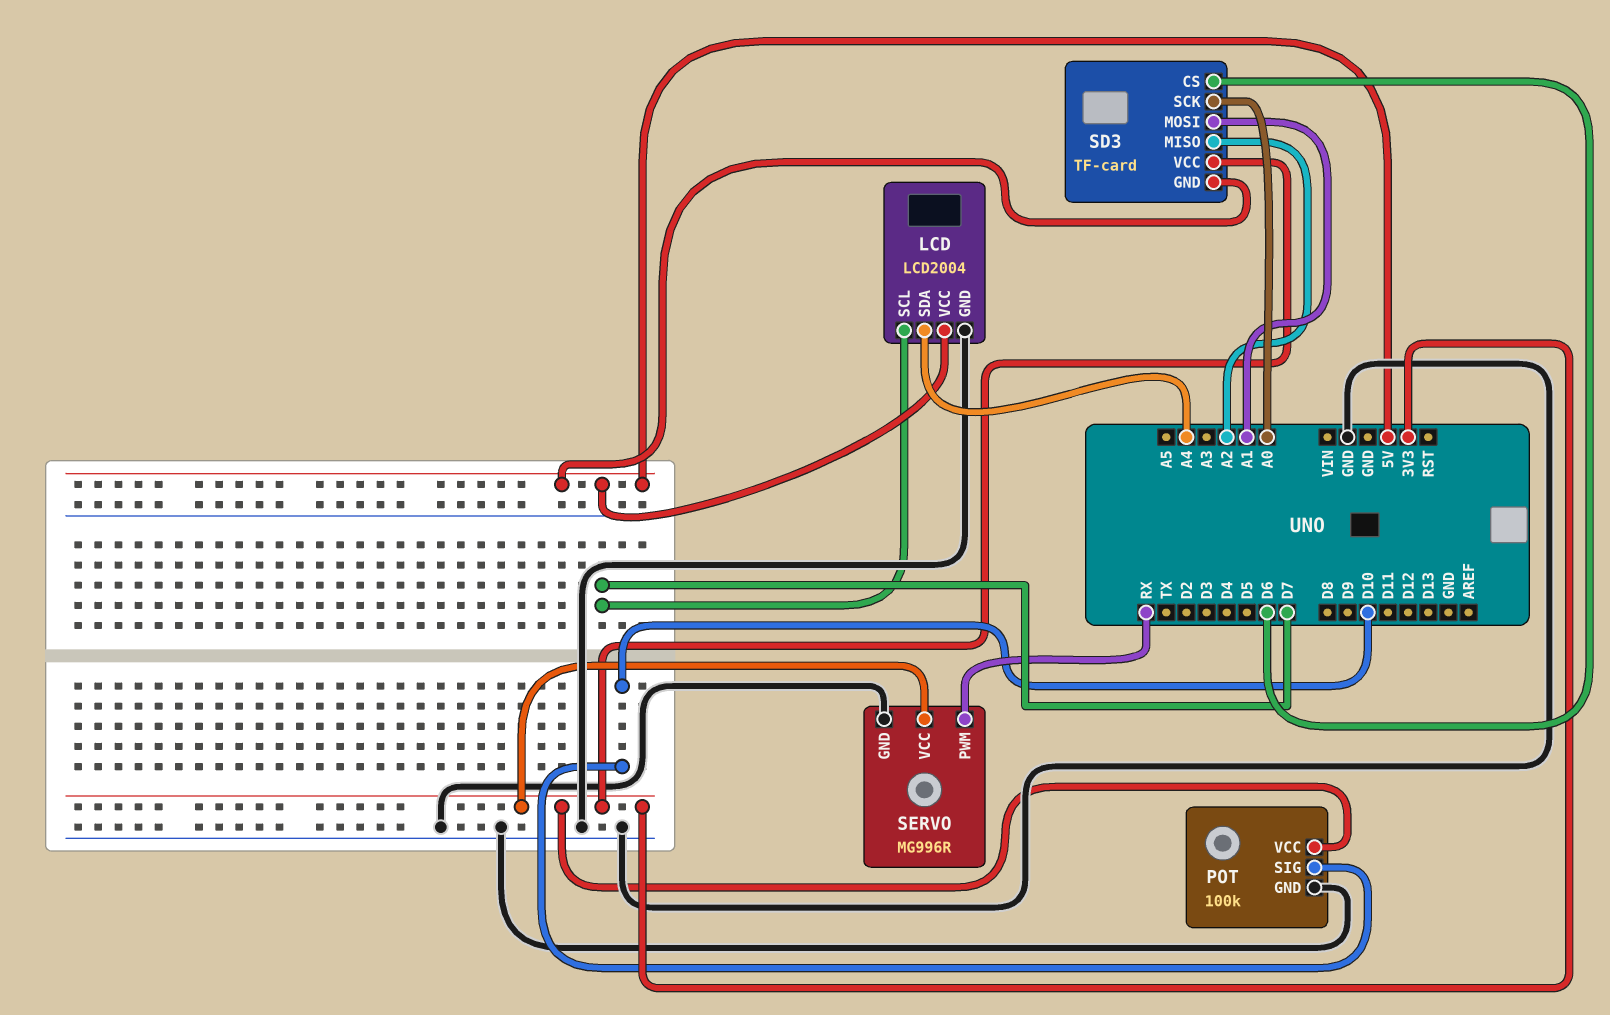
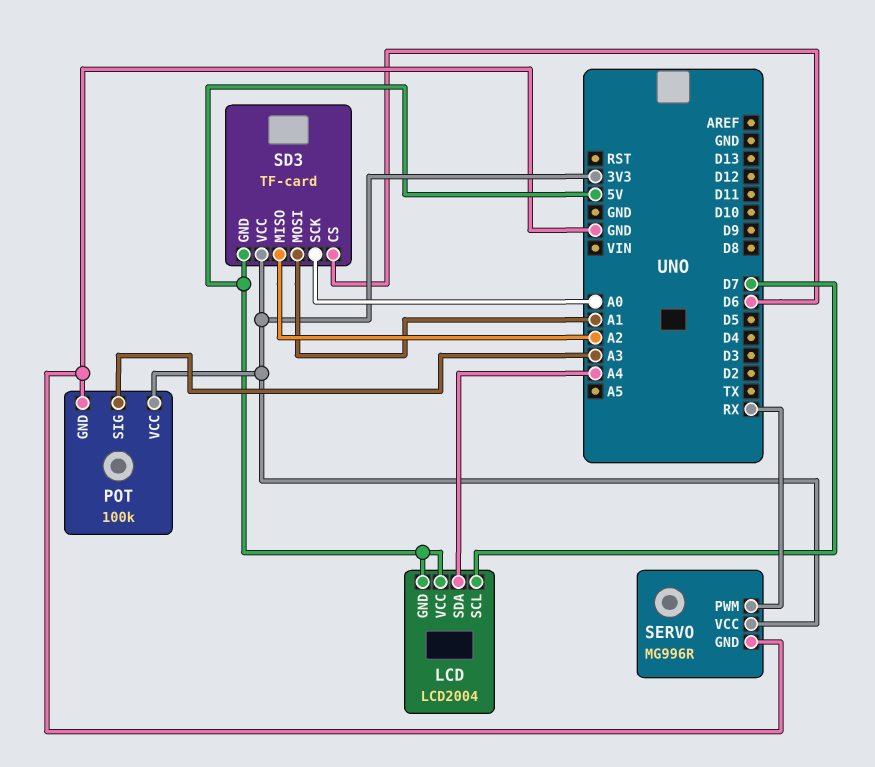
LCD pin GND: GND -> 5V
POT pin SIG: D10 -> A3

